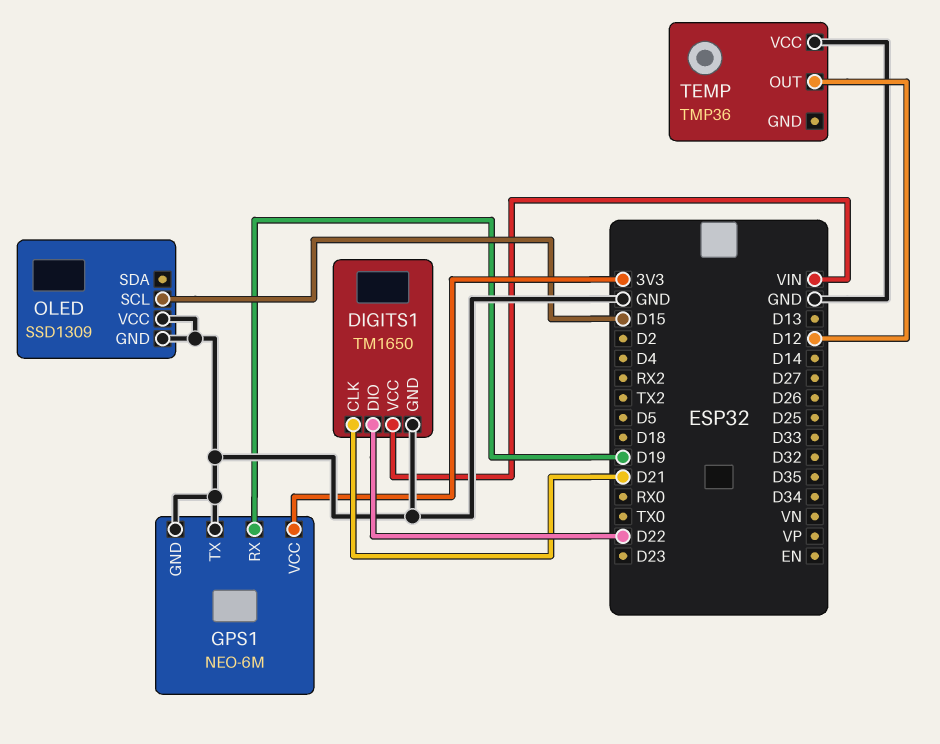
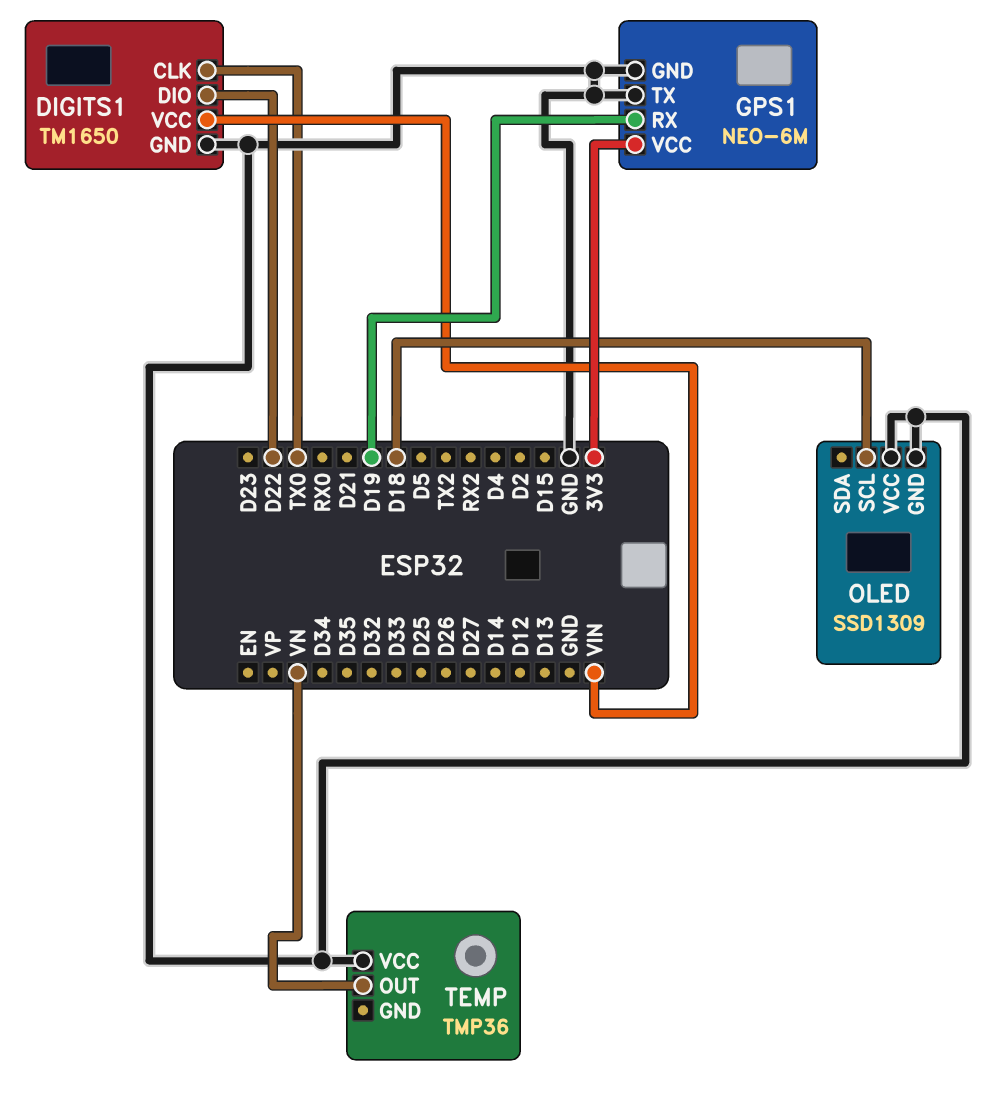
DIGITS1 pin CLK: D21 -> TX0
OLED pin SCL: D15 -> D18
TEMP pin OUT: D12 -> VN

